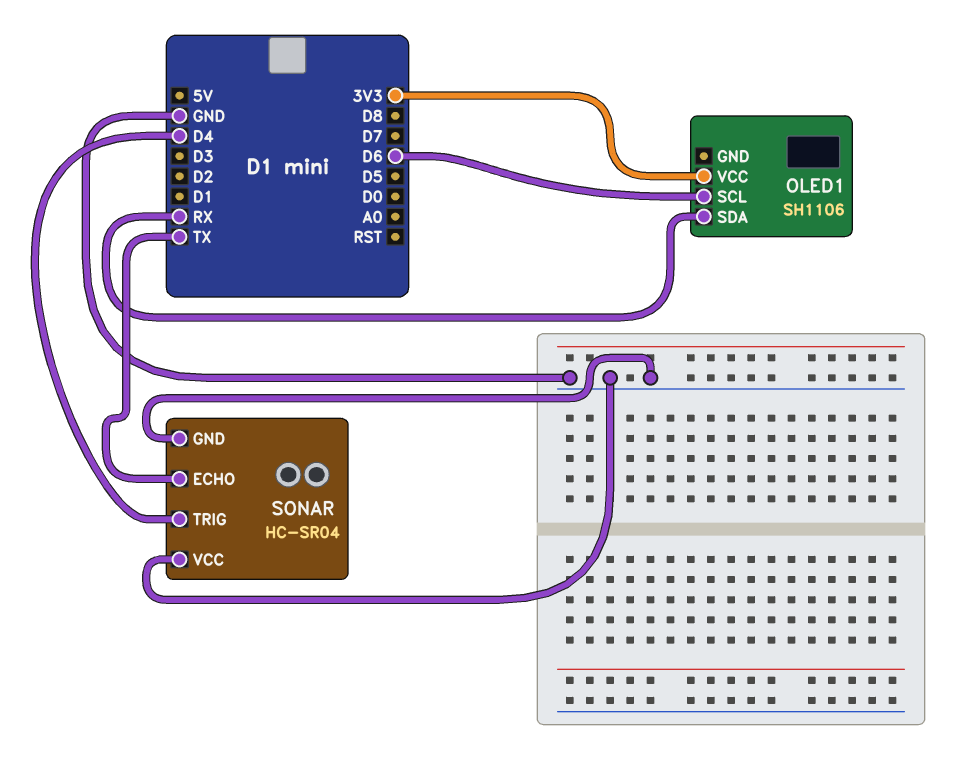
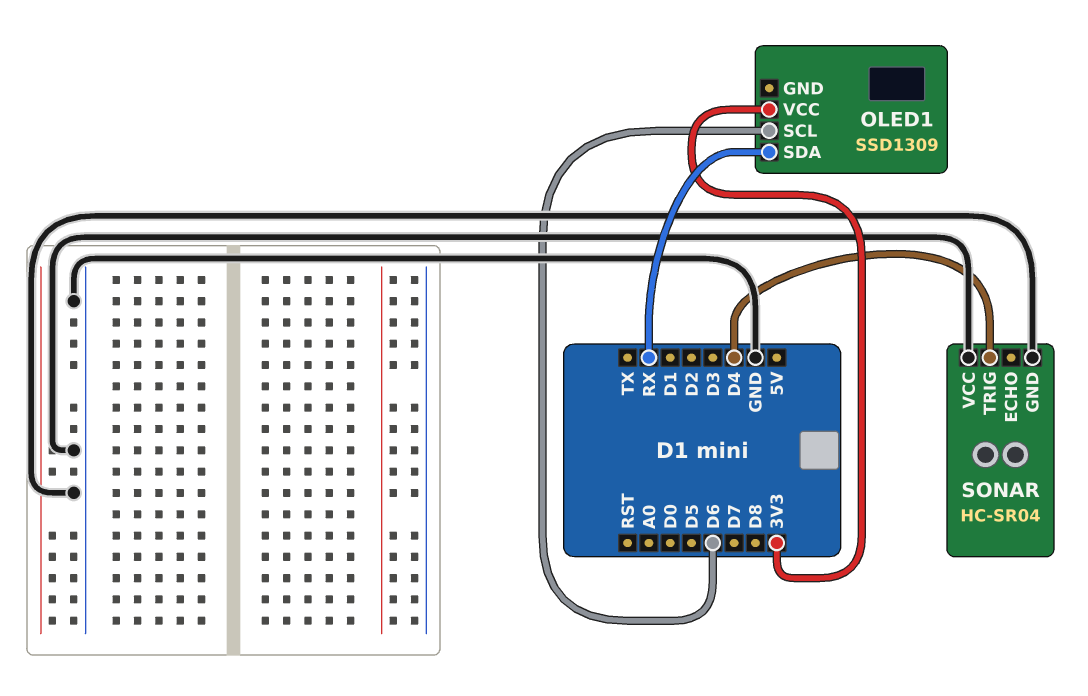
OLED1: SH1106 -> SSD1309
SONAR pin ECHO: TX -> none

